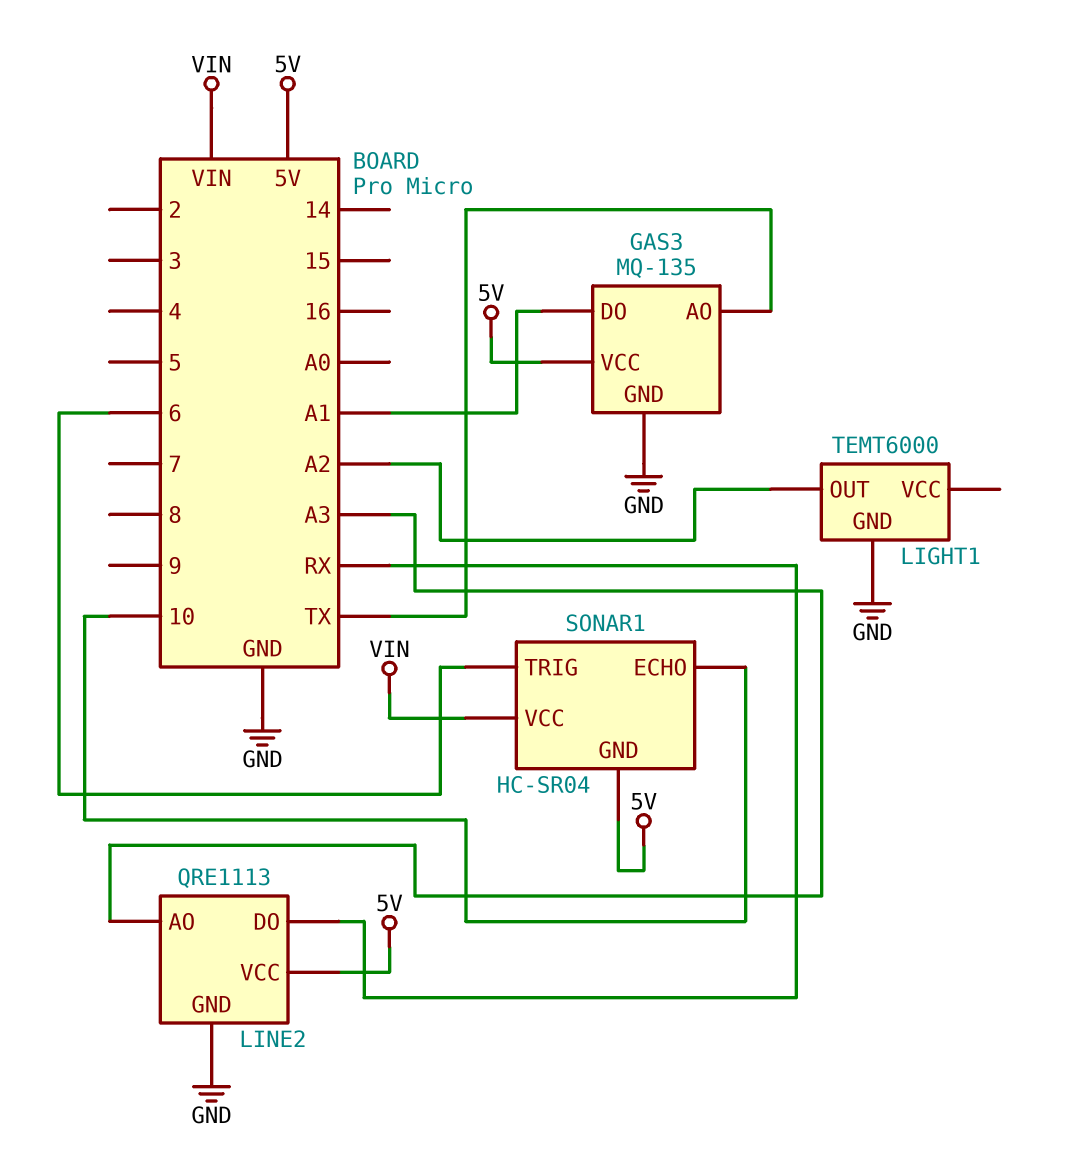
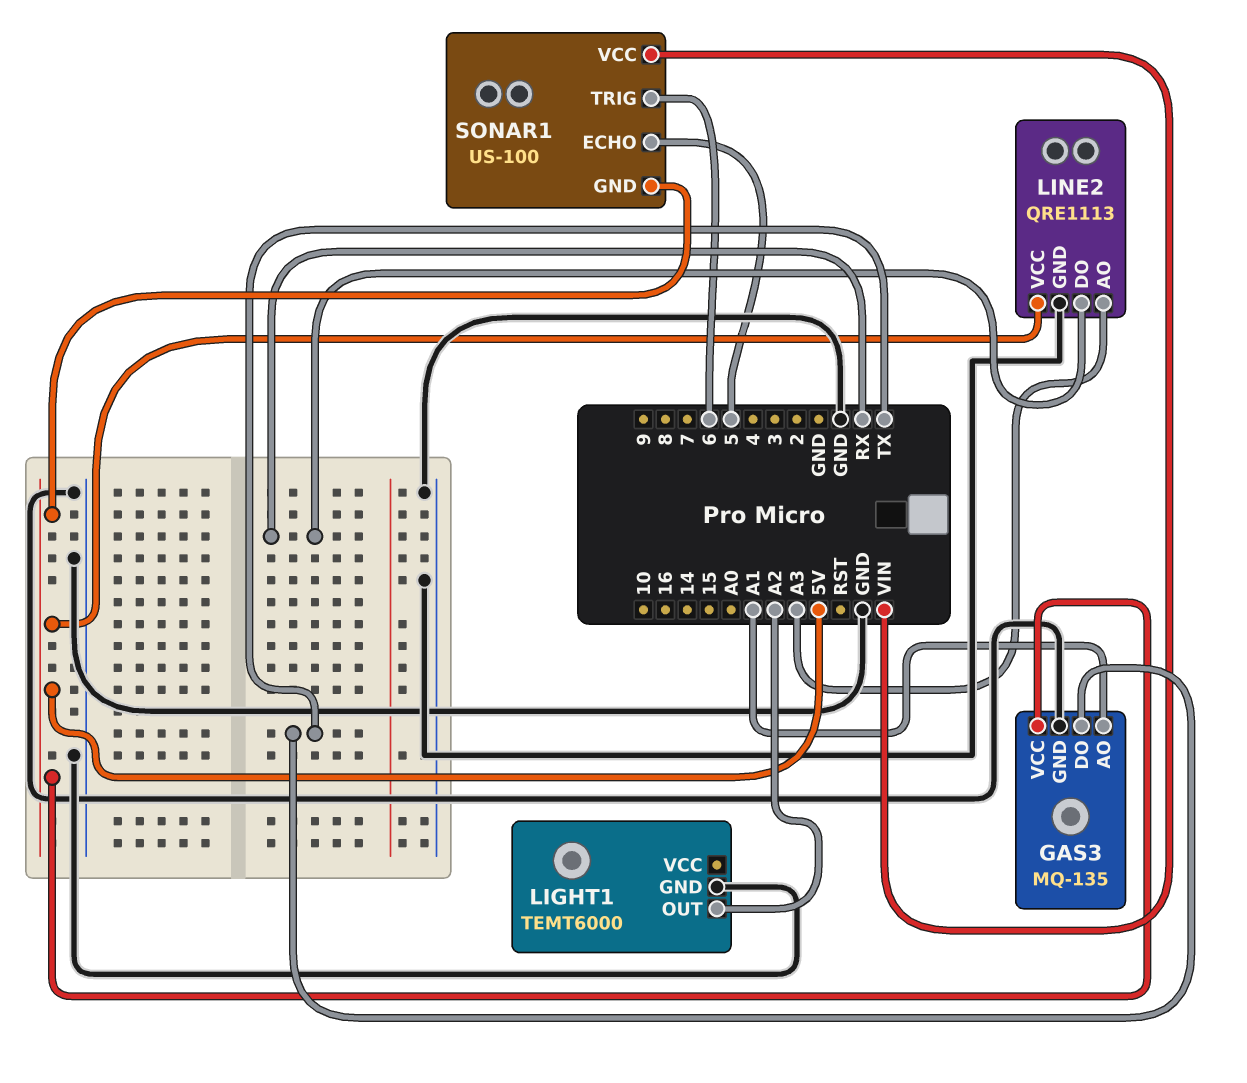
GAS3 pin AO: TX -> A1
GAS3 pin DO: A1 -> TX
SONAR1: HC-SR04 -> US-100
SONAR1 pin ECHO: 10 -> 5

